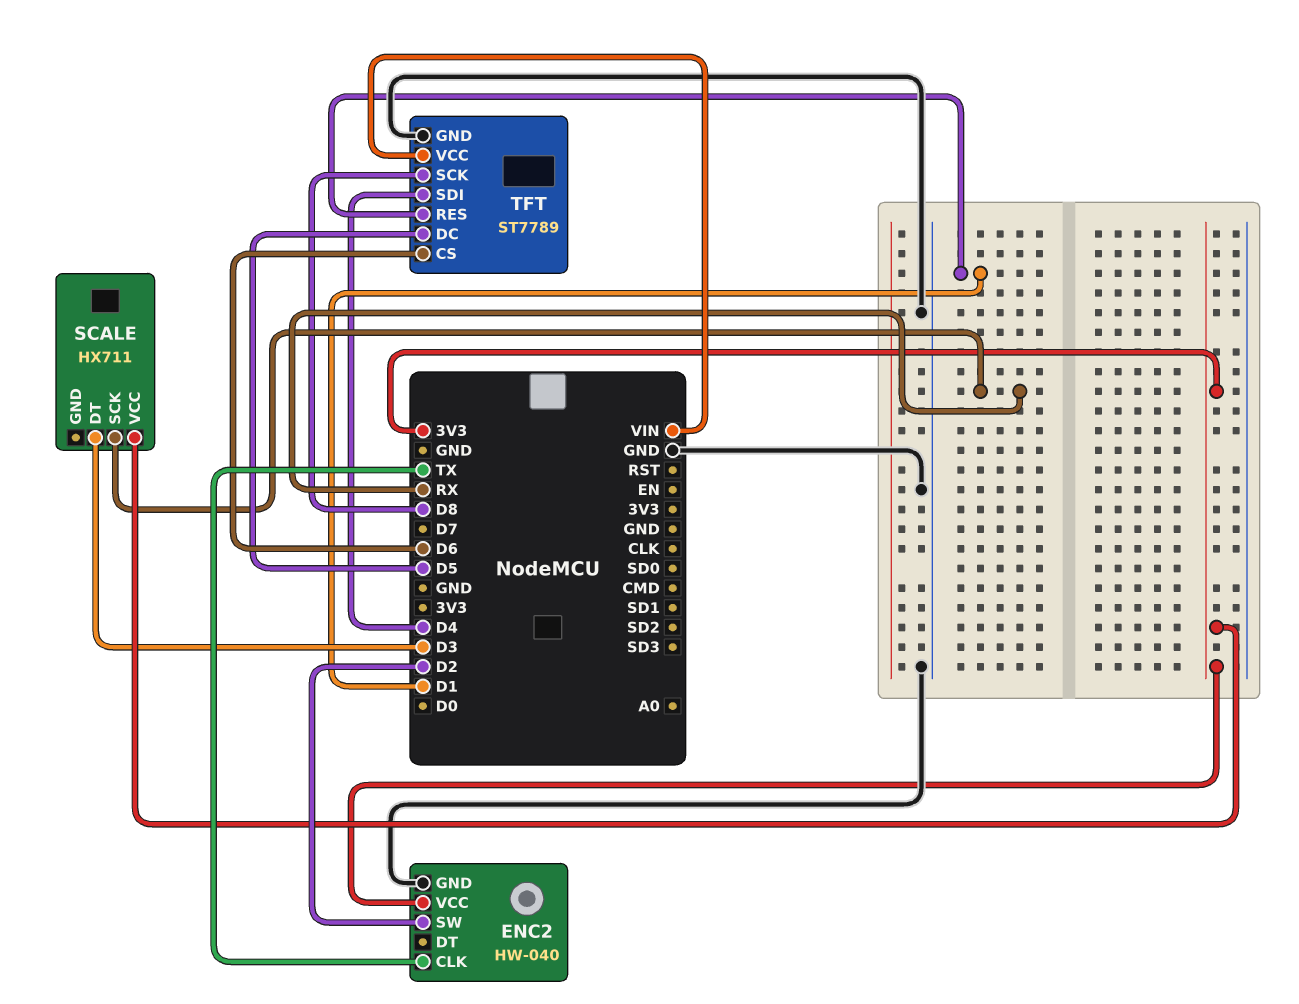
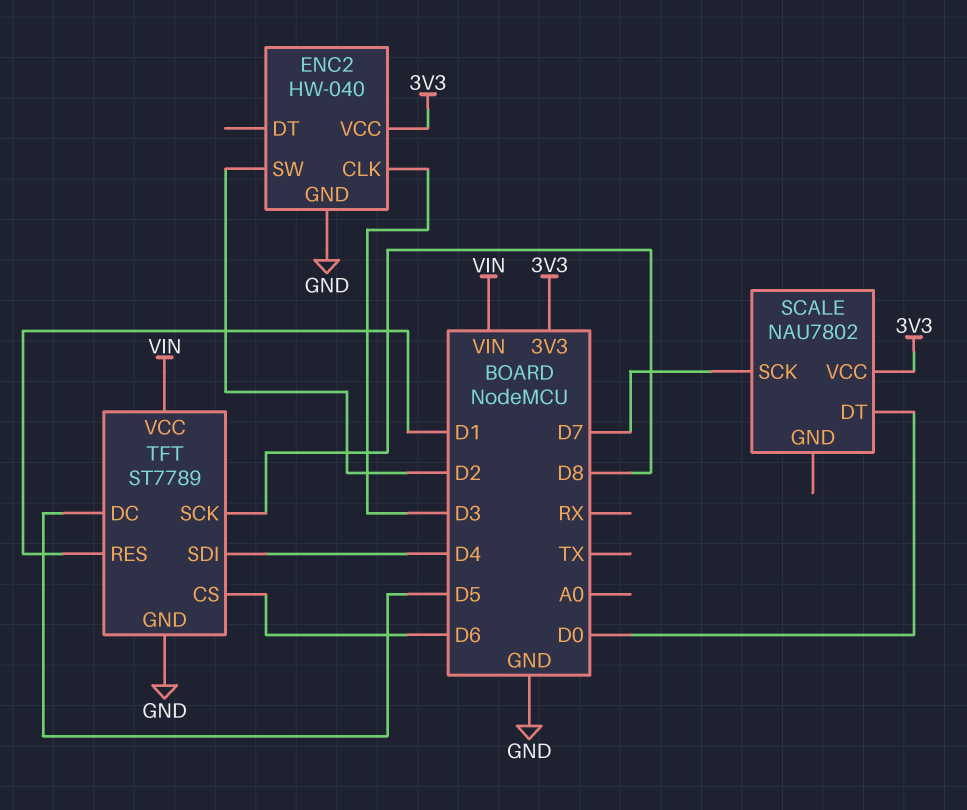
ENC2 pin CLK: TX -> D3
SCALE: HX711 -> NAU7802
SCALE pin DT: D3 -> D0
SCALE pin SCK: RX -> D7

